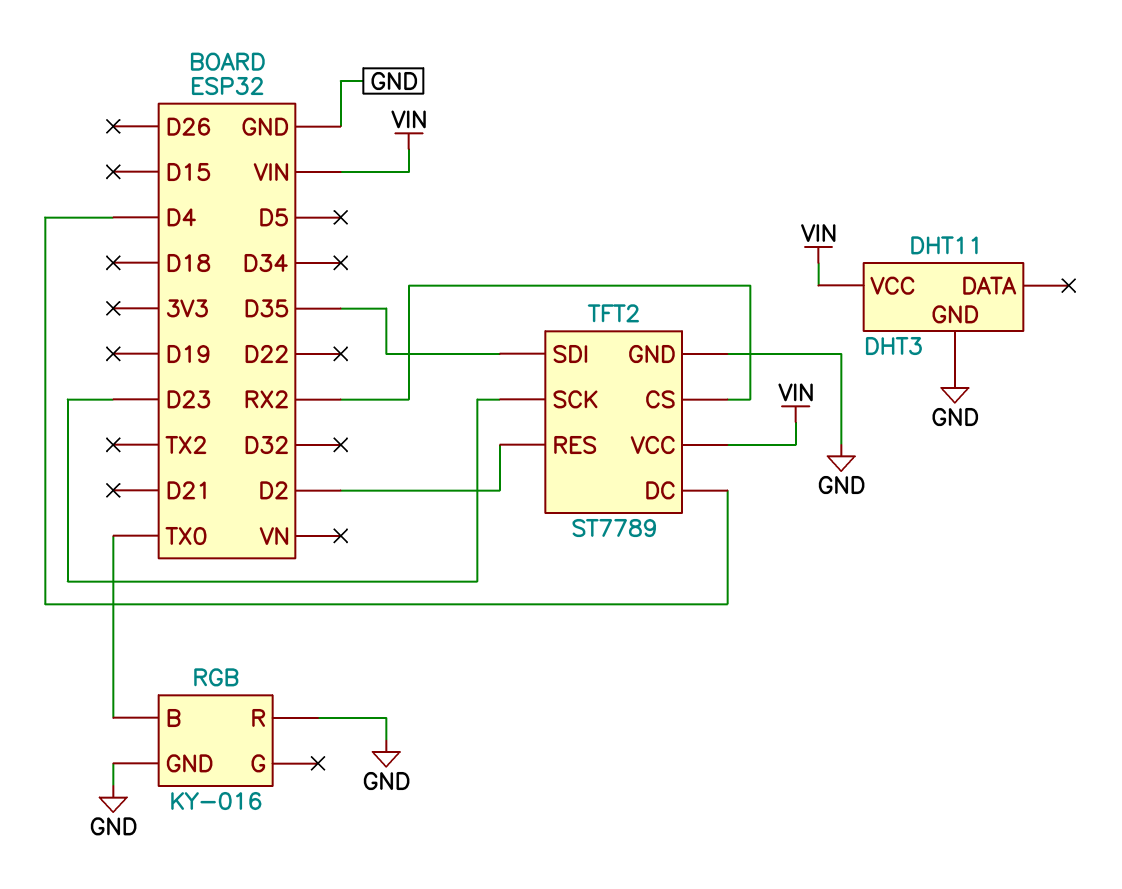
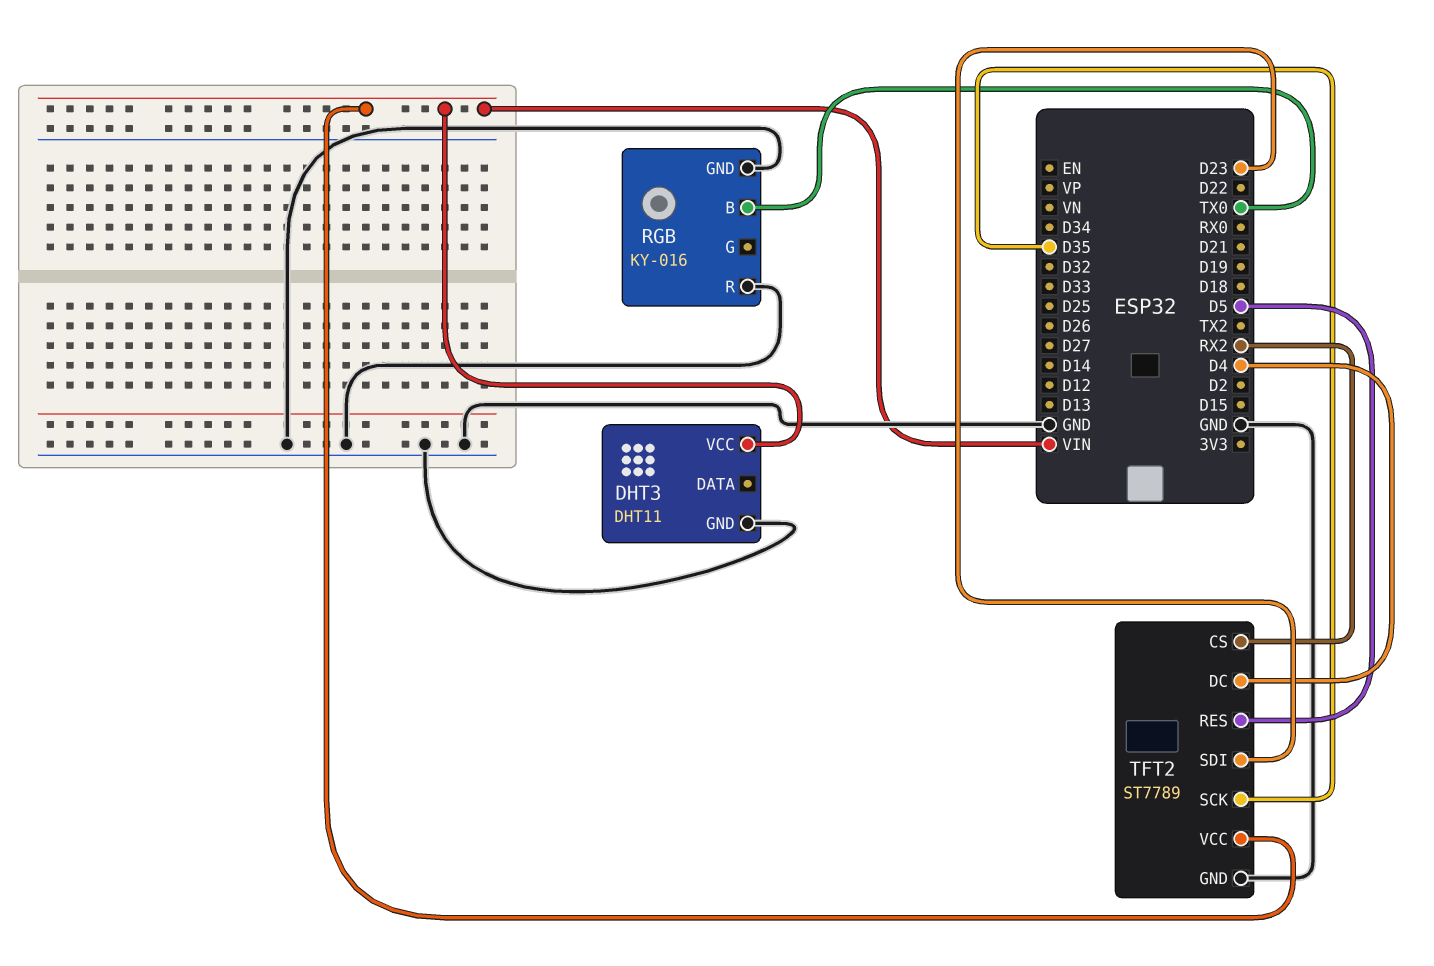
TFT2 pin RES: D2 -> D5
TFT2 pin SCK: D23 -> D35
TFT2 pin SDI: D35 -> D23

